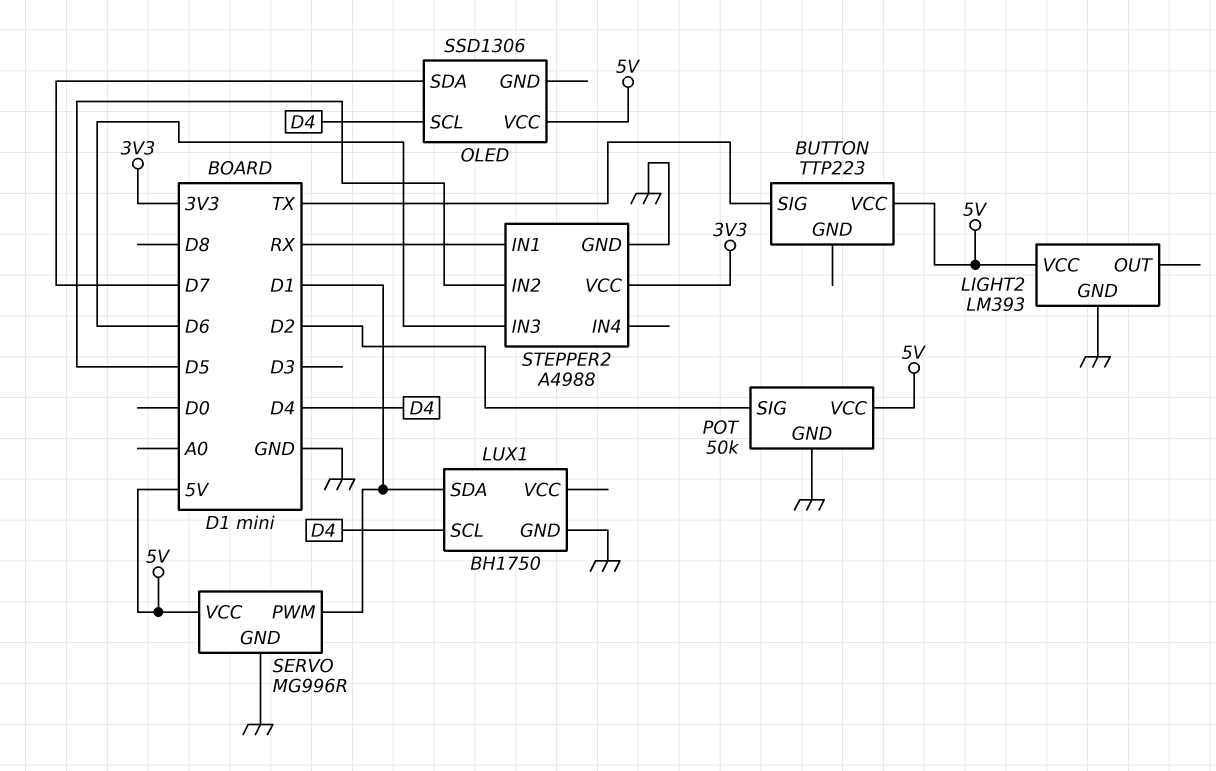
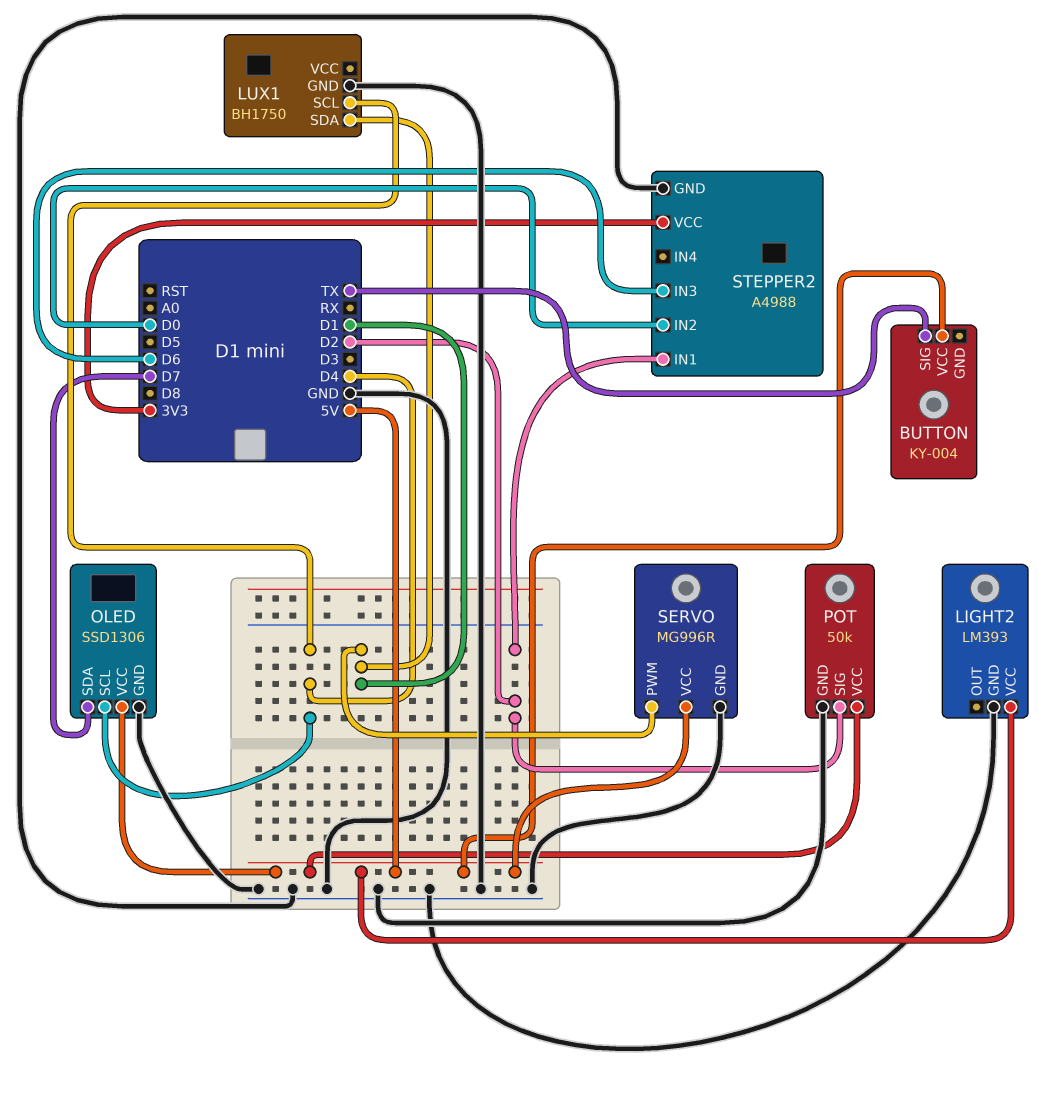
BUTTON: TTP223 -> KY-004
OLED pin GND: none -> GND
STEPPER2 pin IN1: RX -> D2
STEPPER2 pin IN2: D5 -> D0

